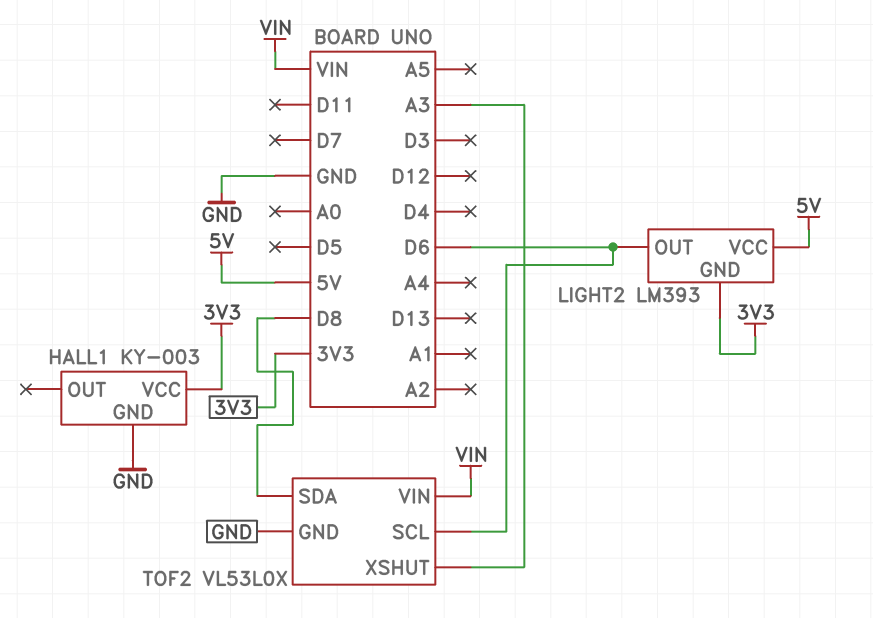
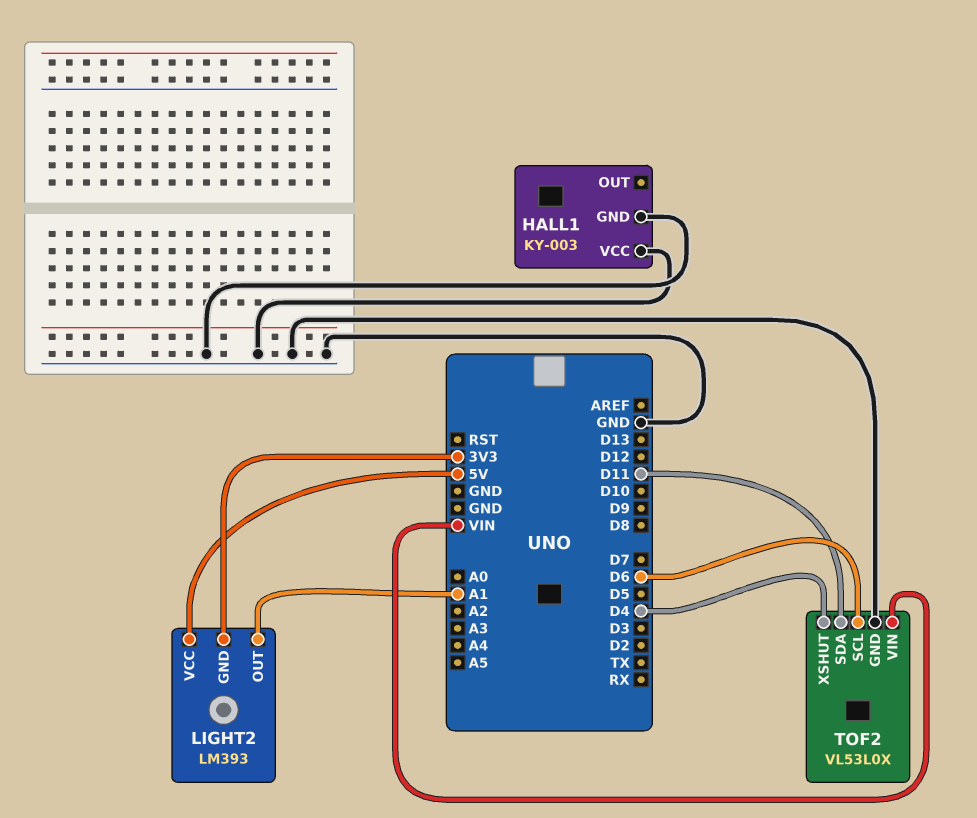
HALL1 pin VCC: 3V3 -> GND
LIGHT2 pin OUT: D6 -> A1
TOF2 pin SDA: D8 -> D11
TOF2 pin XSHUT: A3 -> D4

